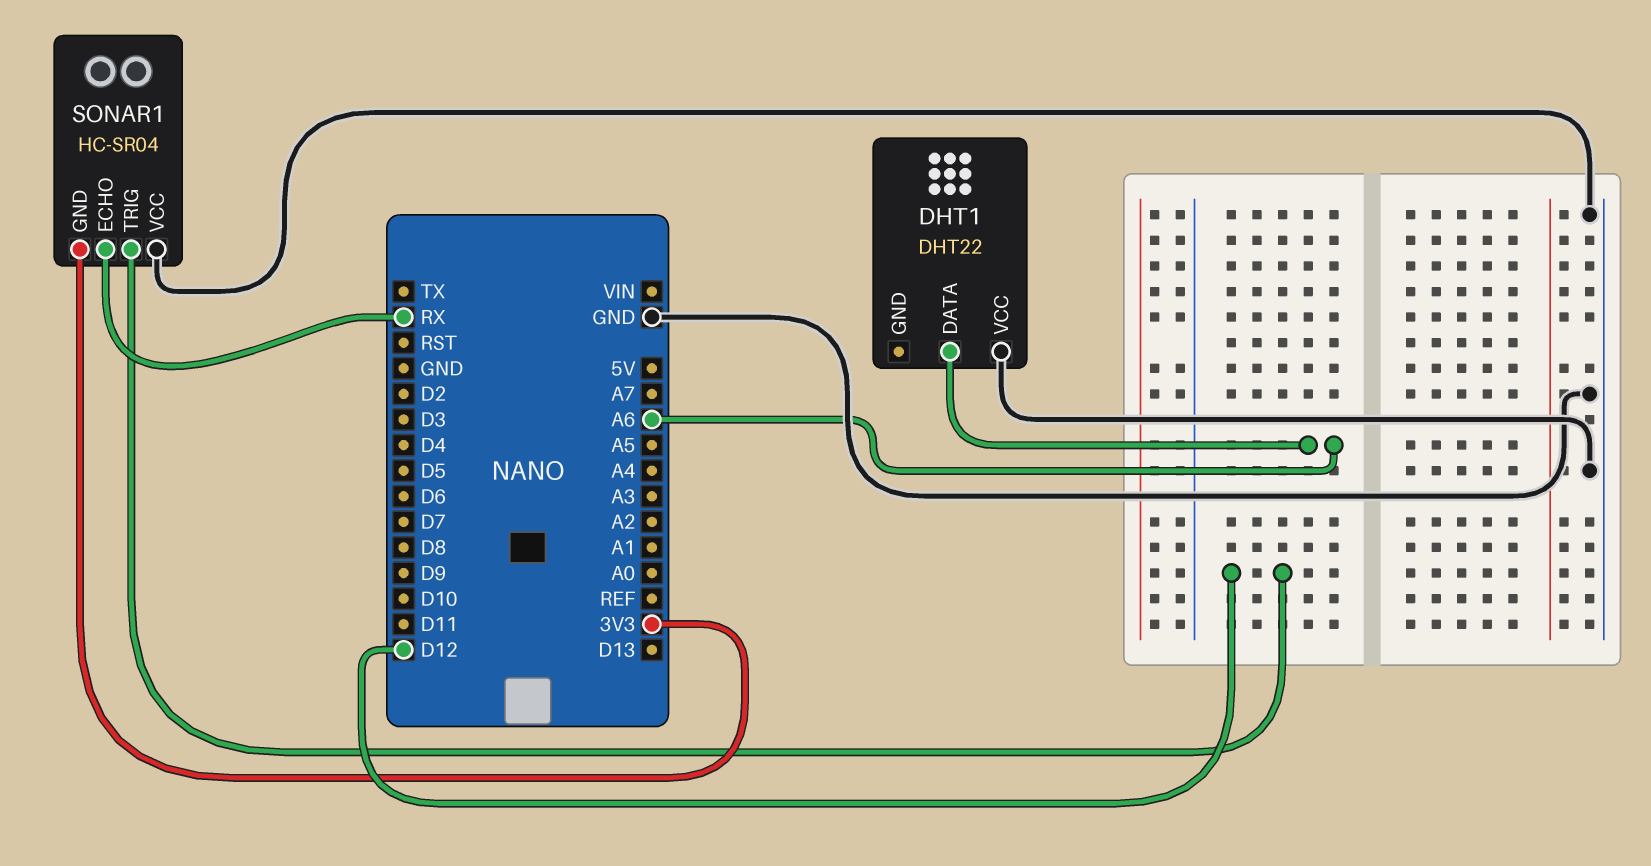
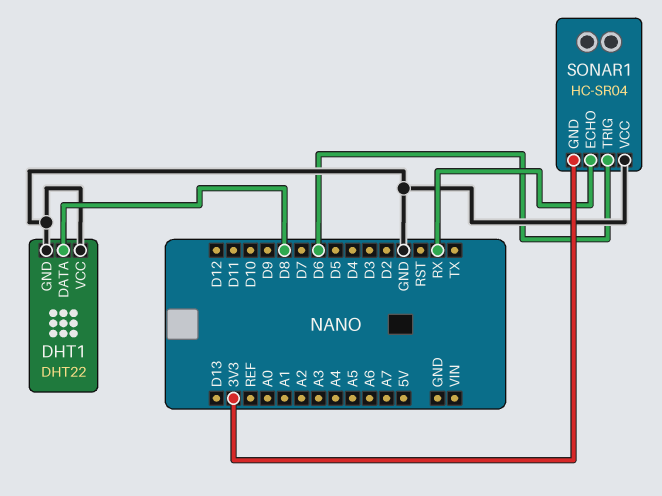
DHT1 pin DATA: A6 -> D8
DHT1 pin GND: none -> GND
SONAR1 pin TRIG: D12 -> D6

